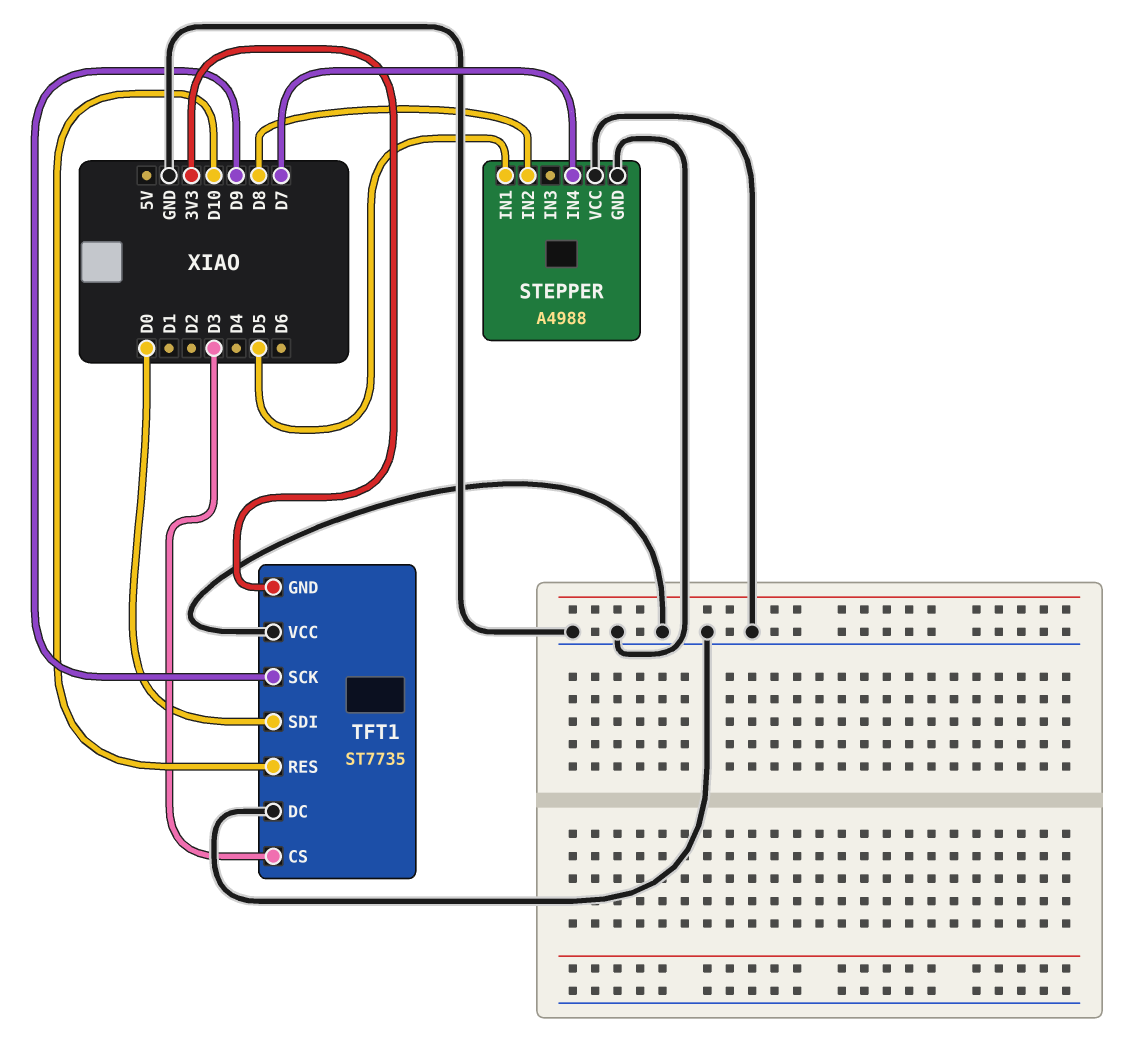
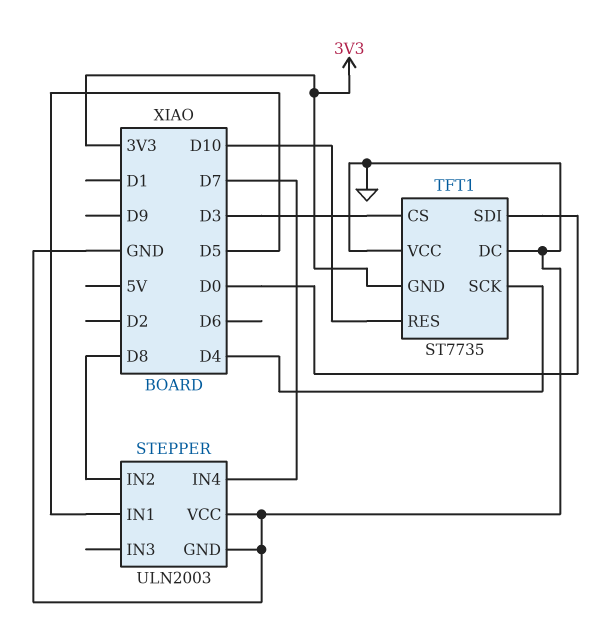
STEPPER: A4988 -> ULN2003
TFT1 pin SCK: D9 -> D4

